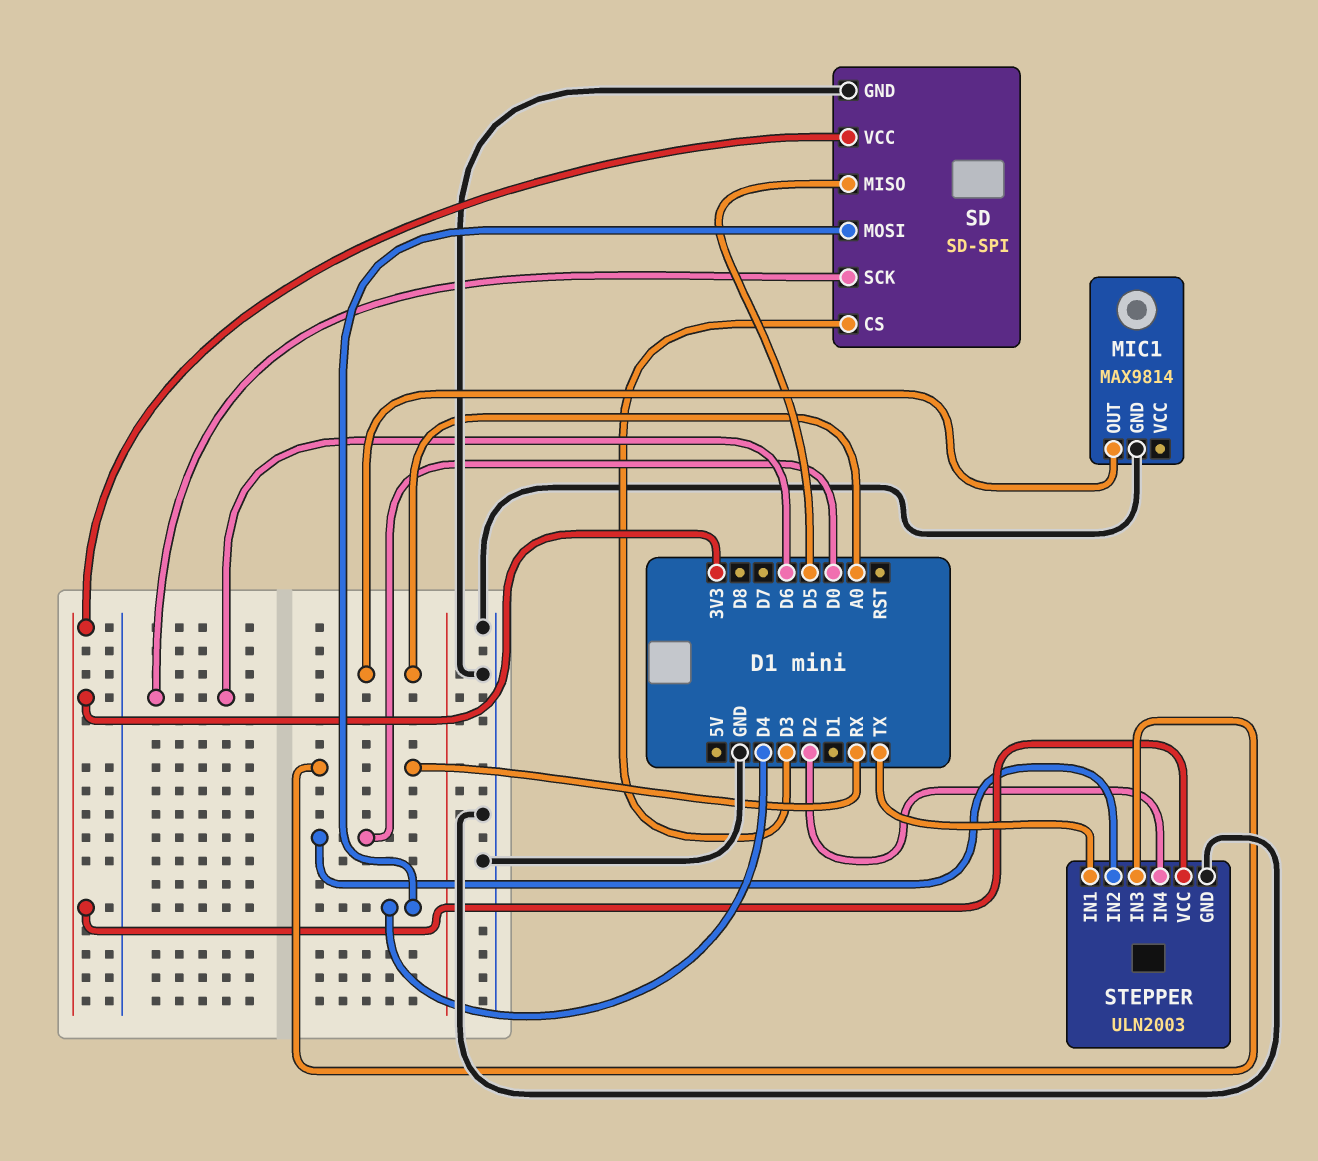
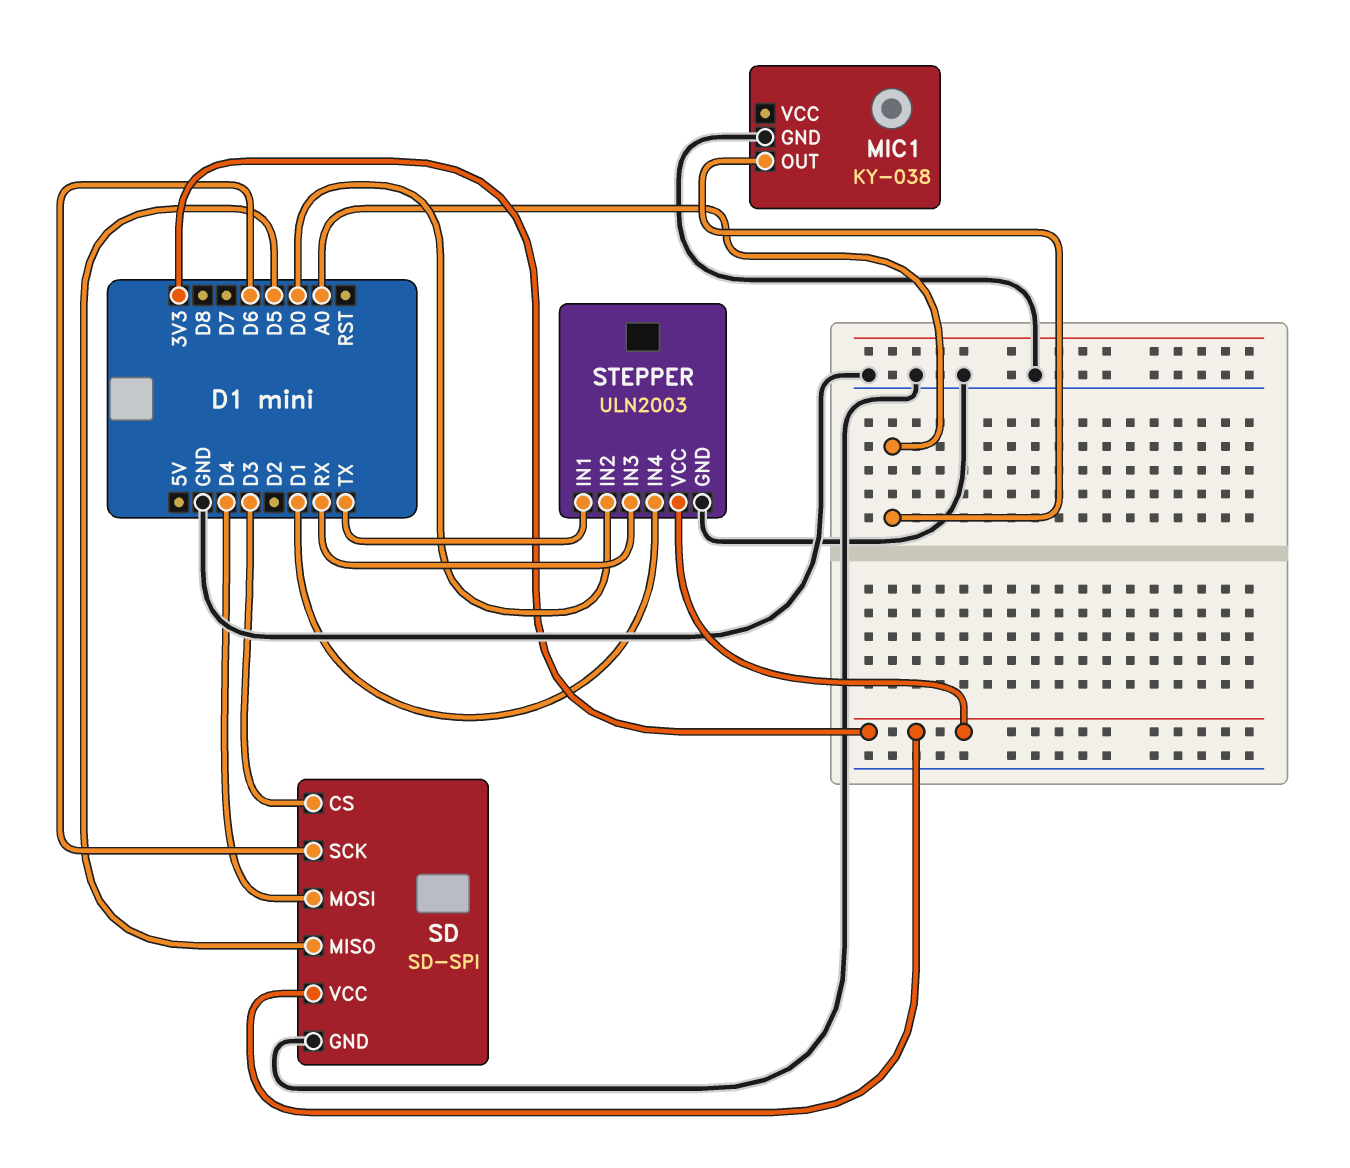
MIC1: MAX9814 -> KY-038
STEPPER pin IN4: D2 -> D1

